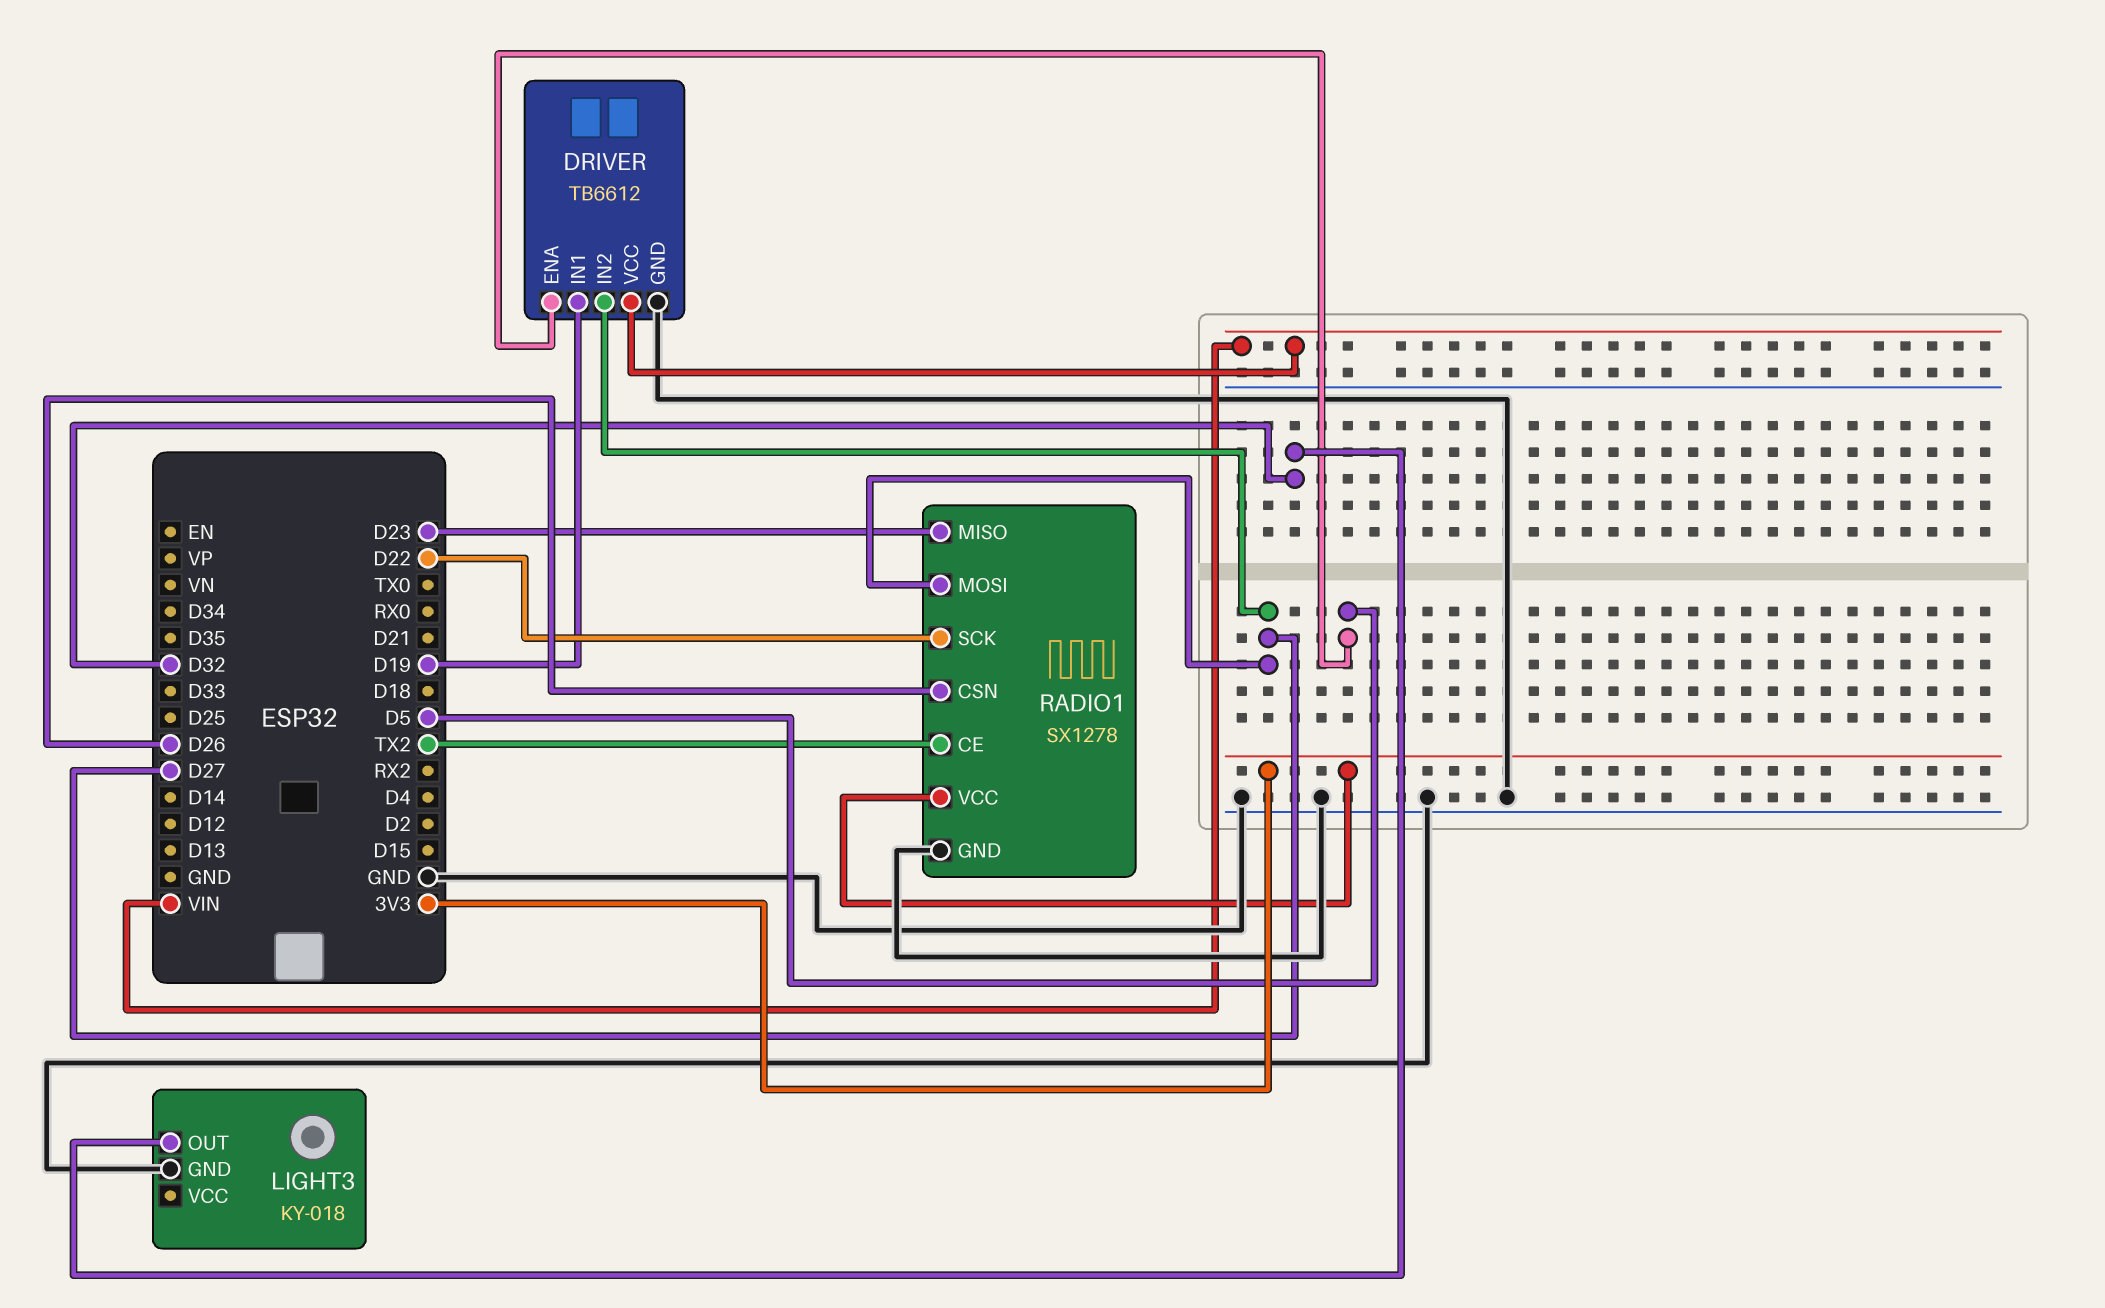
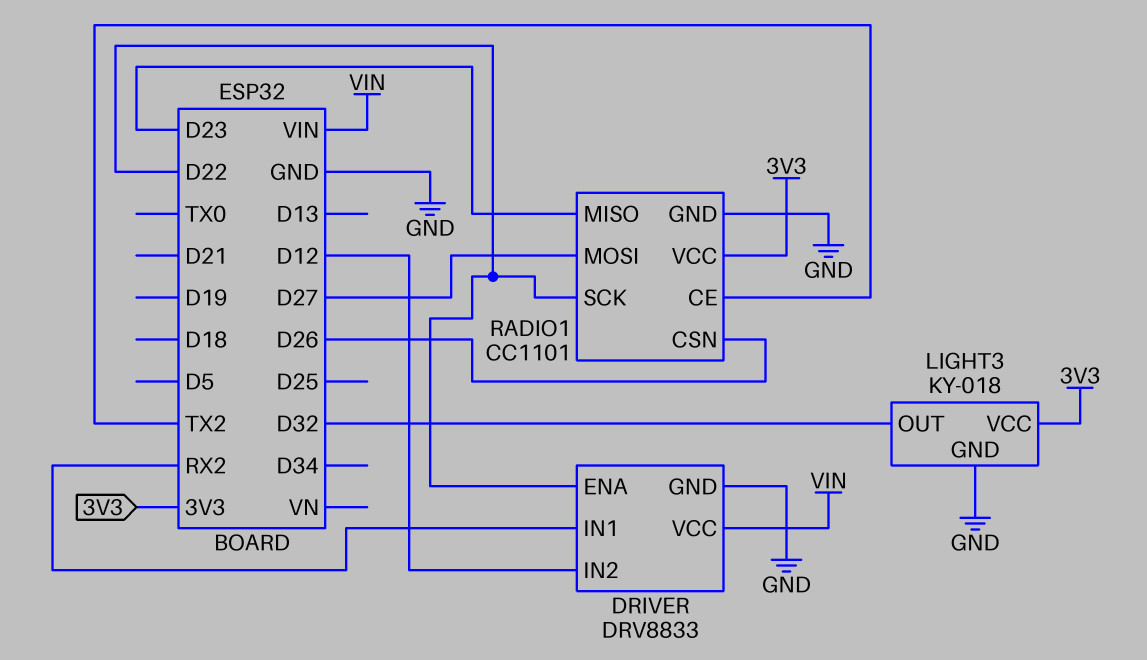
DRIVER: TB6612 -> DRV8833
DRIVER pin ENA: D5 -> D22
DRIVER pin IN1: D19 -> RX2
DRIVER pin IN2: D27 -> D12
LIGHT3 pin VCC: none -> 3V3
RADIO1: SX1278 -> CC1101

